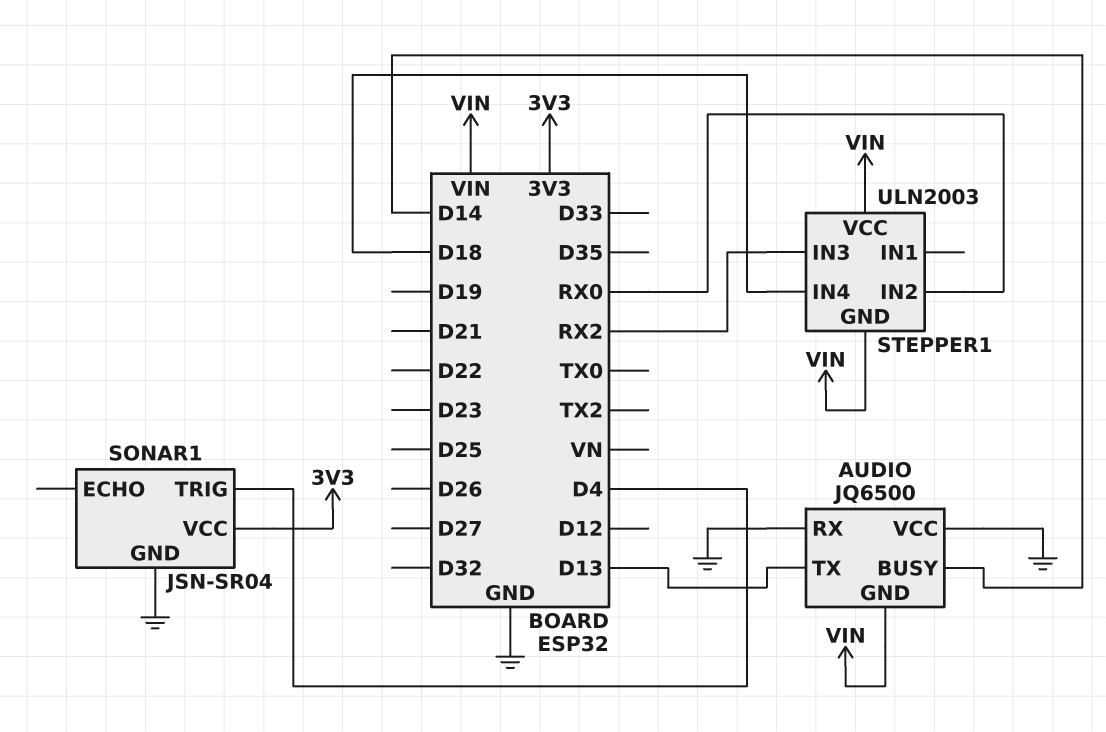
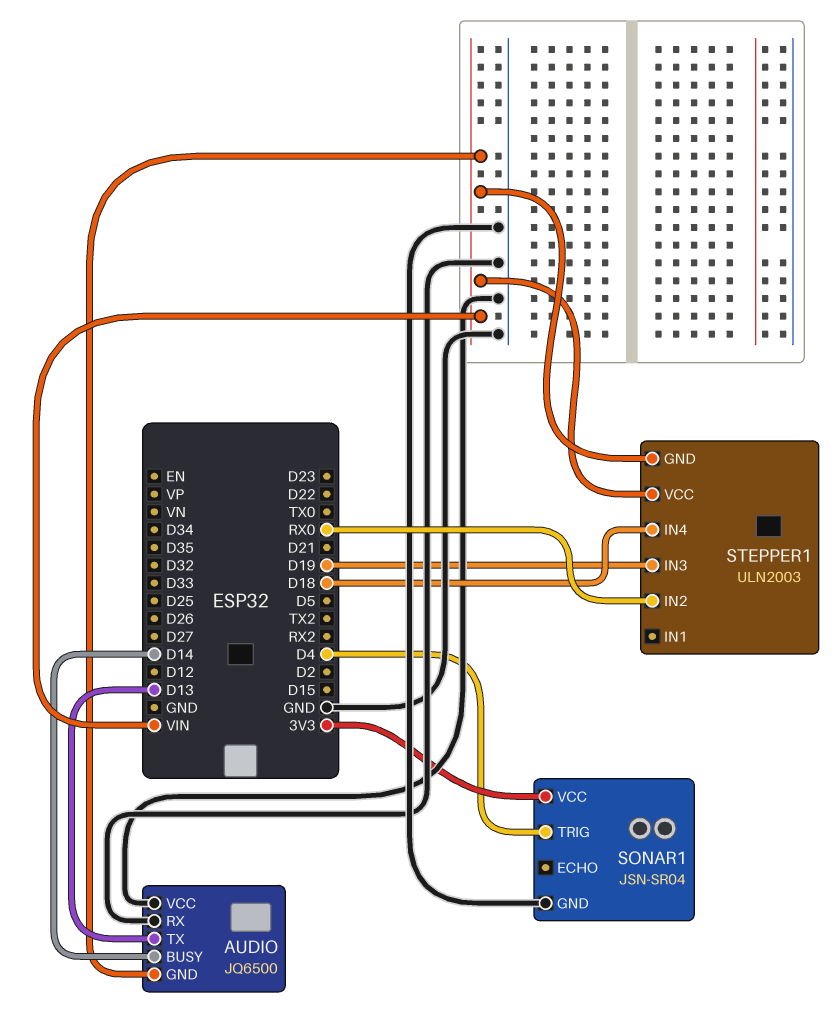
STEPPER1 pin IN3: RX2 -> D19

